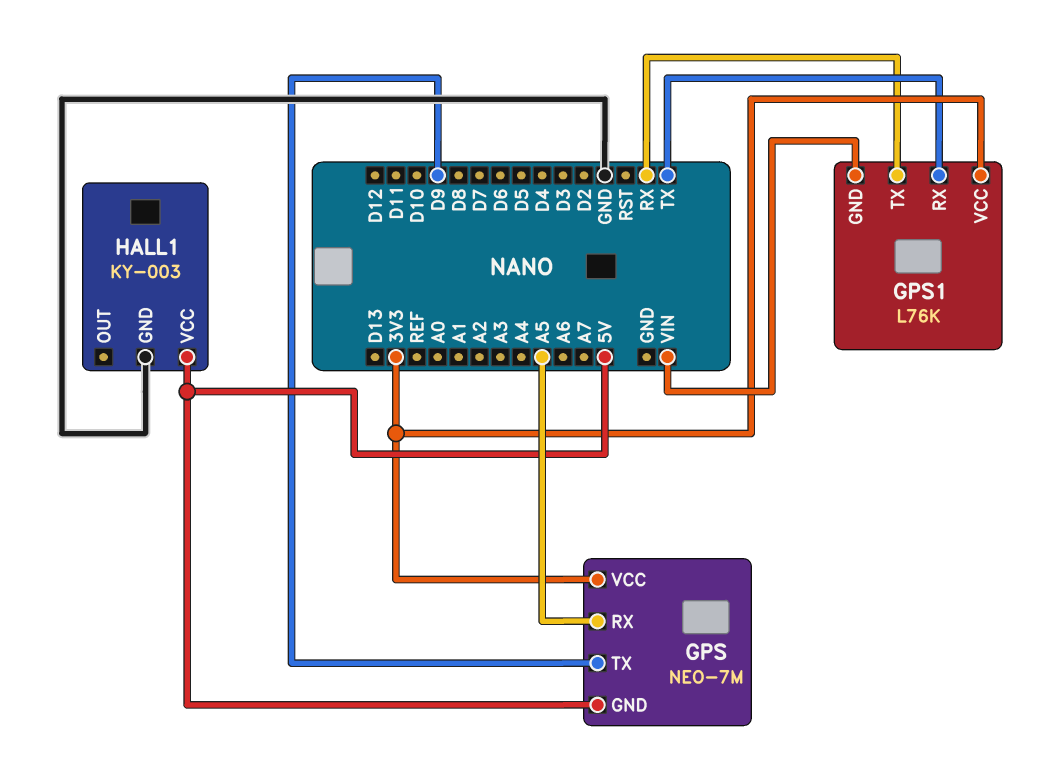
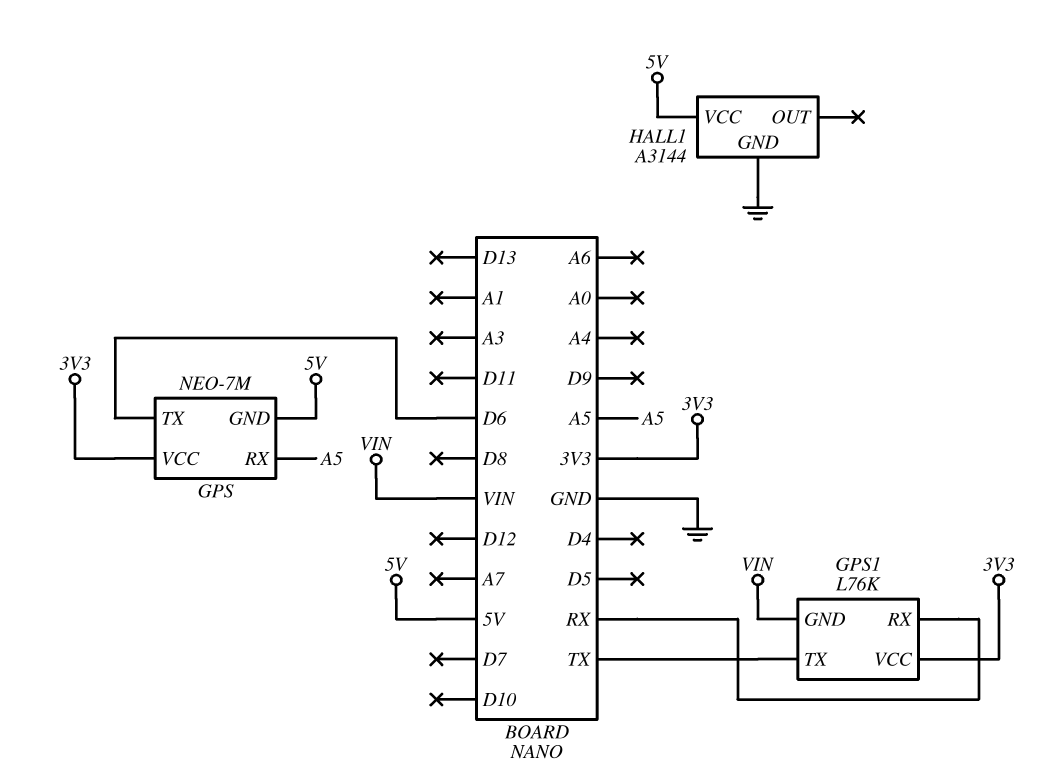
GPS pin TX: D9 -> D6
GPS1 pin RX: TX -> RX
GPS1 pin TX: RX -> TX
HALL1: KY-003 -> A3144

